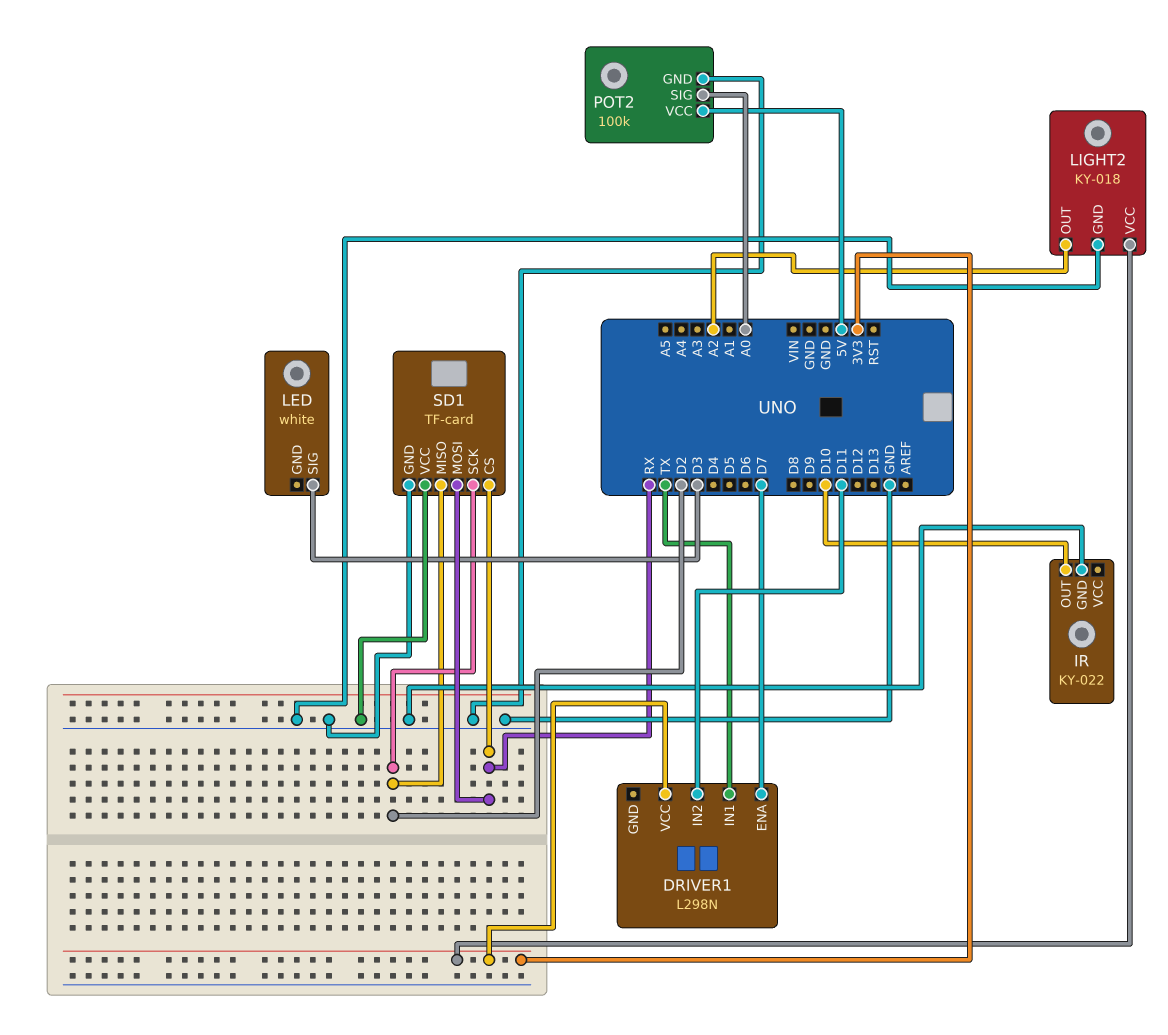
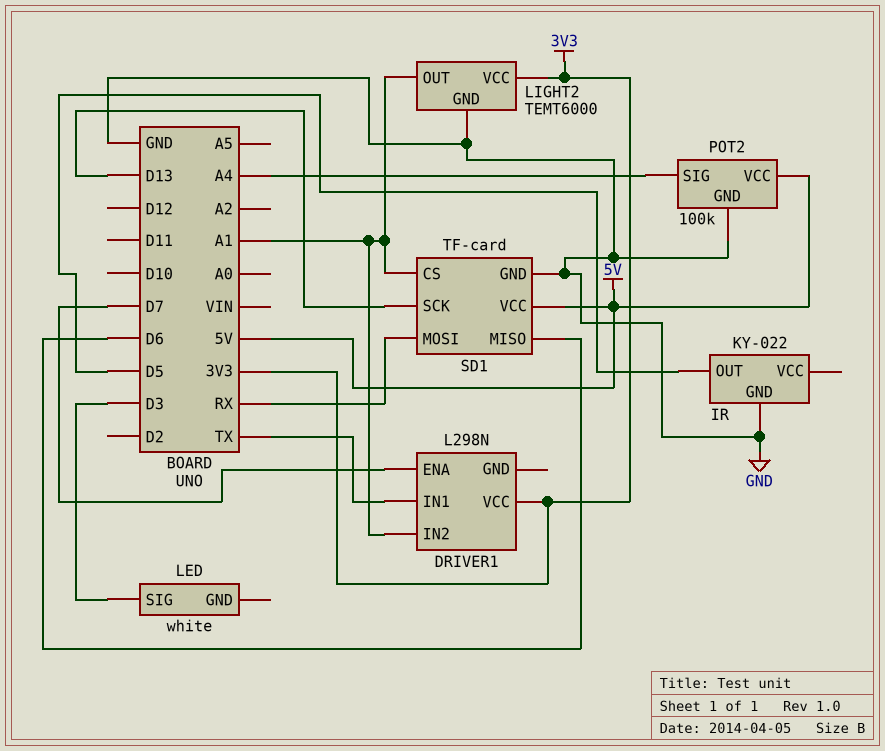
DRIVER1 pin IN2: D11 -> A1
IR pin OUT: D10 -> D5
LIGHT2: KY-018 -> TEMT6000
LIGHT2 pin OUT: A2 -> A1
POT2 pin SIG: A0 -> A4
SD1 pin CS: RX -> A1
SD1 pin MISO: D2 -> D6
SD1 pin SCK: D2 -> D13
SD1 pin VCC: GND -> 5V

